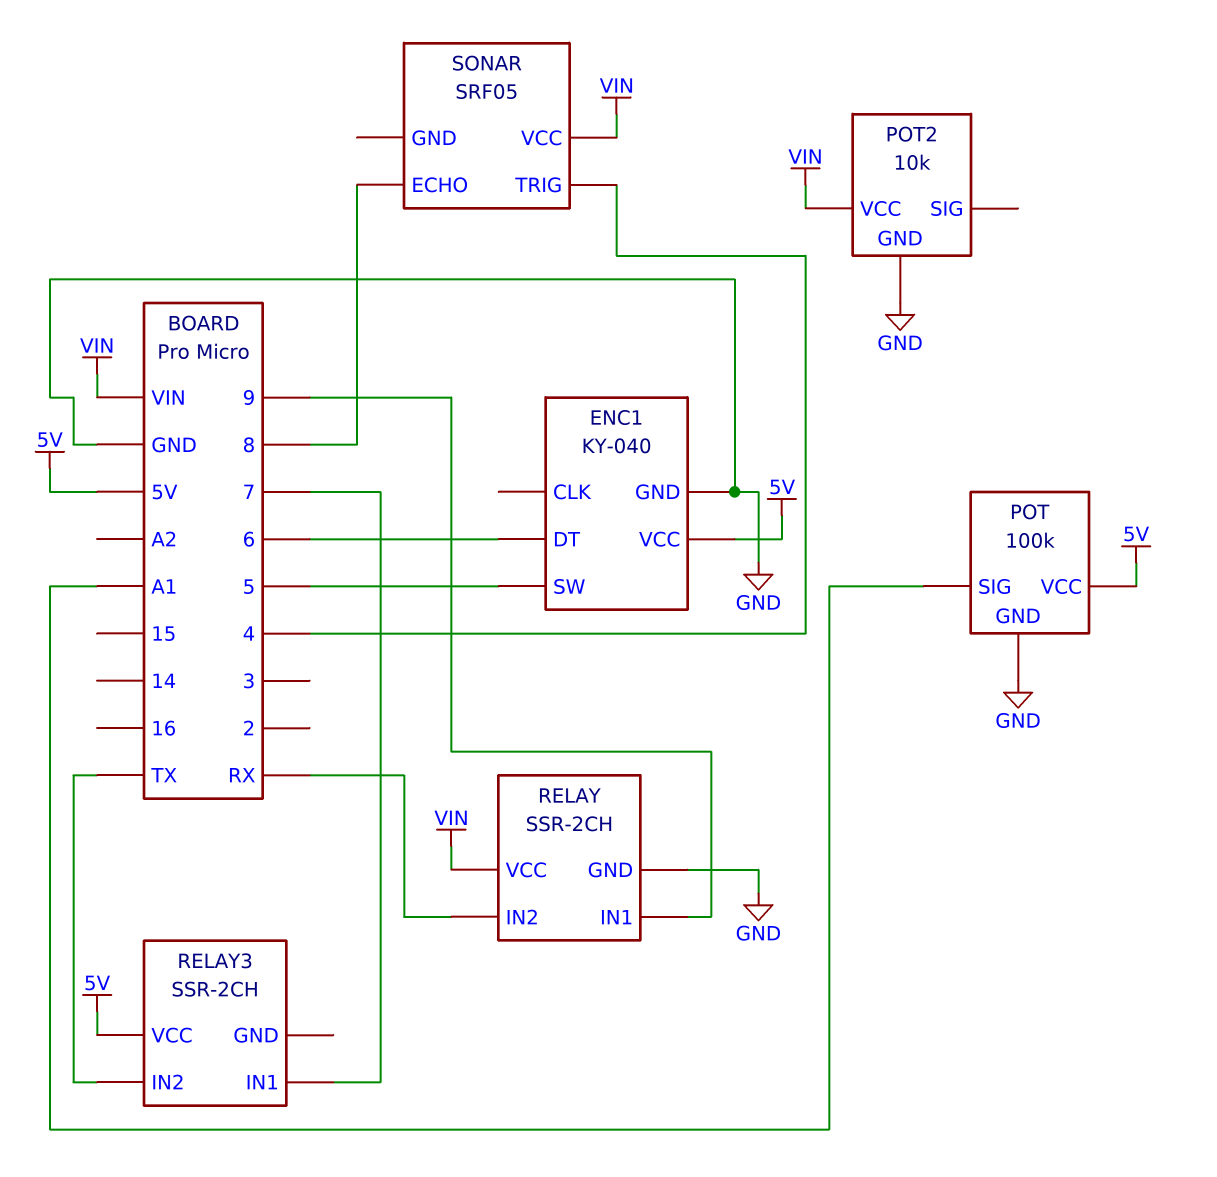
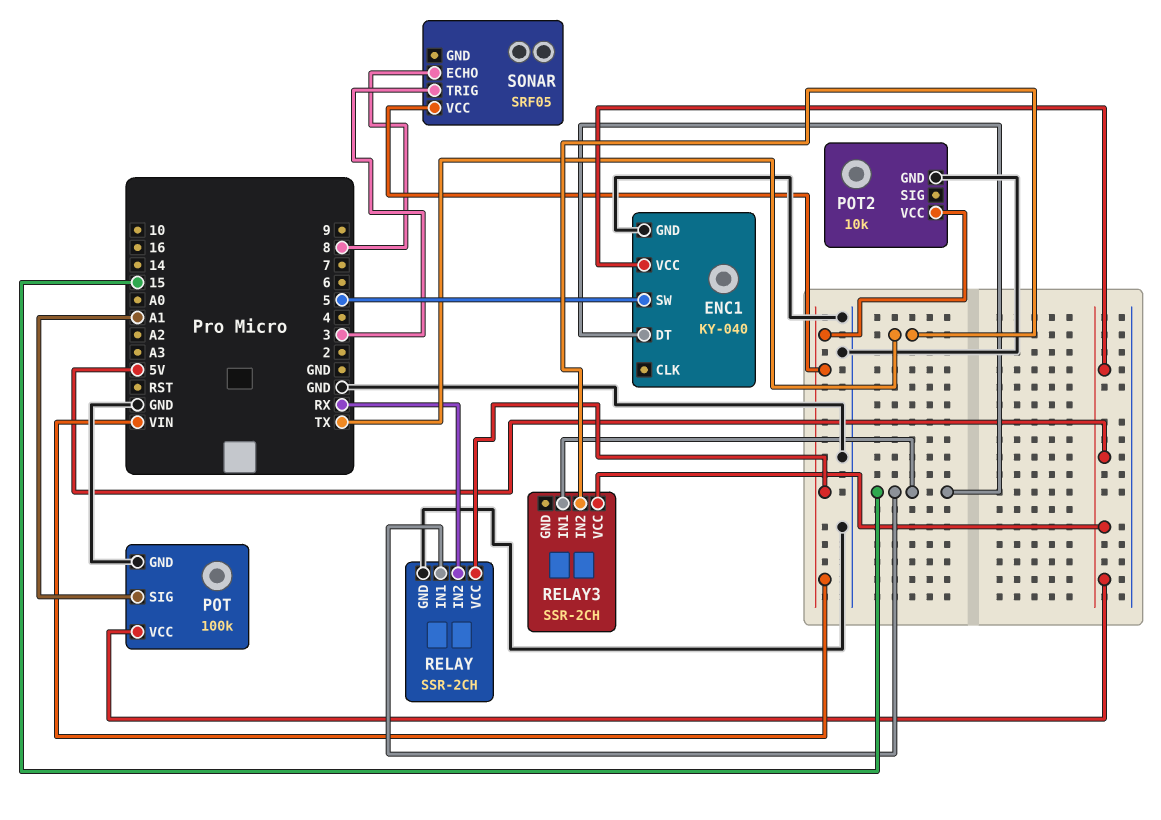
ENC1 pin DT: 6 -> 15
RELAY pin IN1: 9 -> 15
RELAY3 pin IN1: 7 -> 15
SONAR pin TRIG: 4 -> 3

